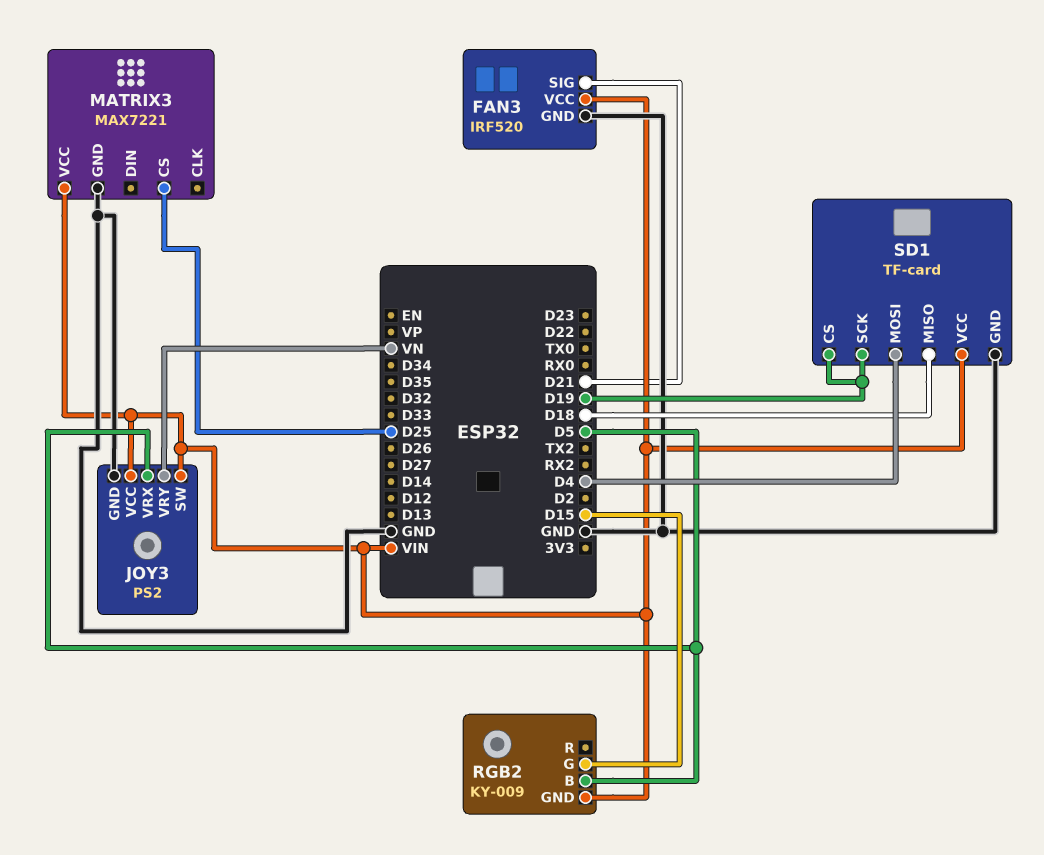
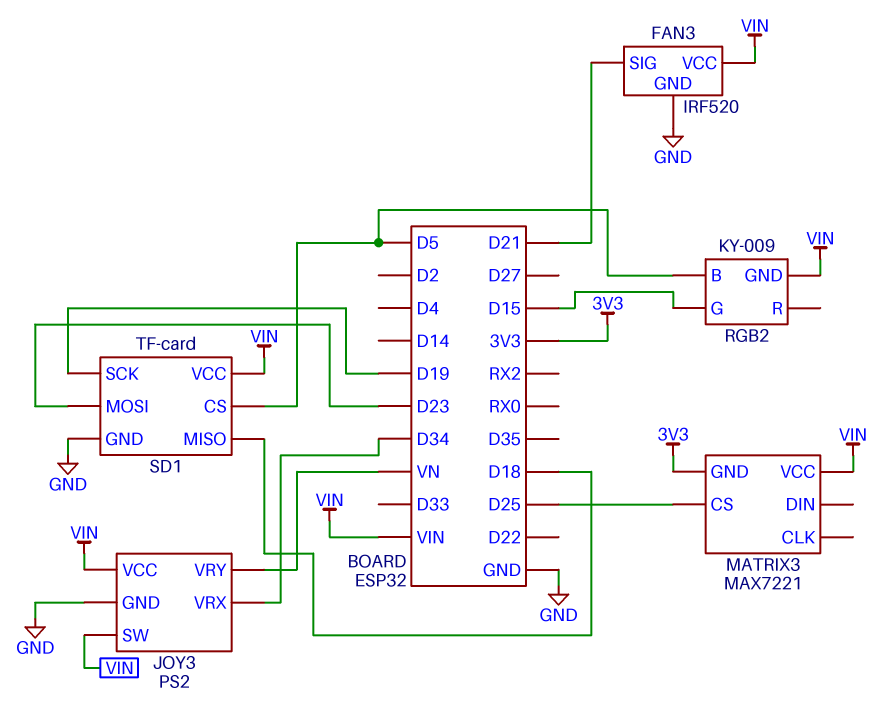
JOY3 pin VRX: D5 -> D34
MATRIX3 pin GND: GND -> 3V3
SD1 pin CS: D19 -> D5
SD1 pin MOSI: D4 -> D23

